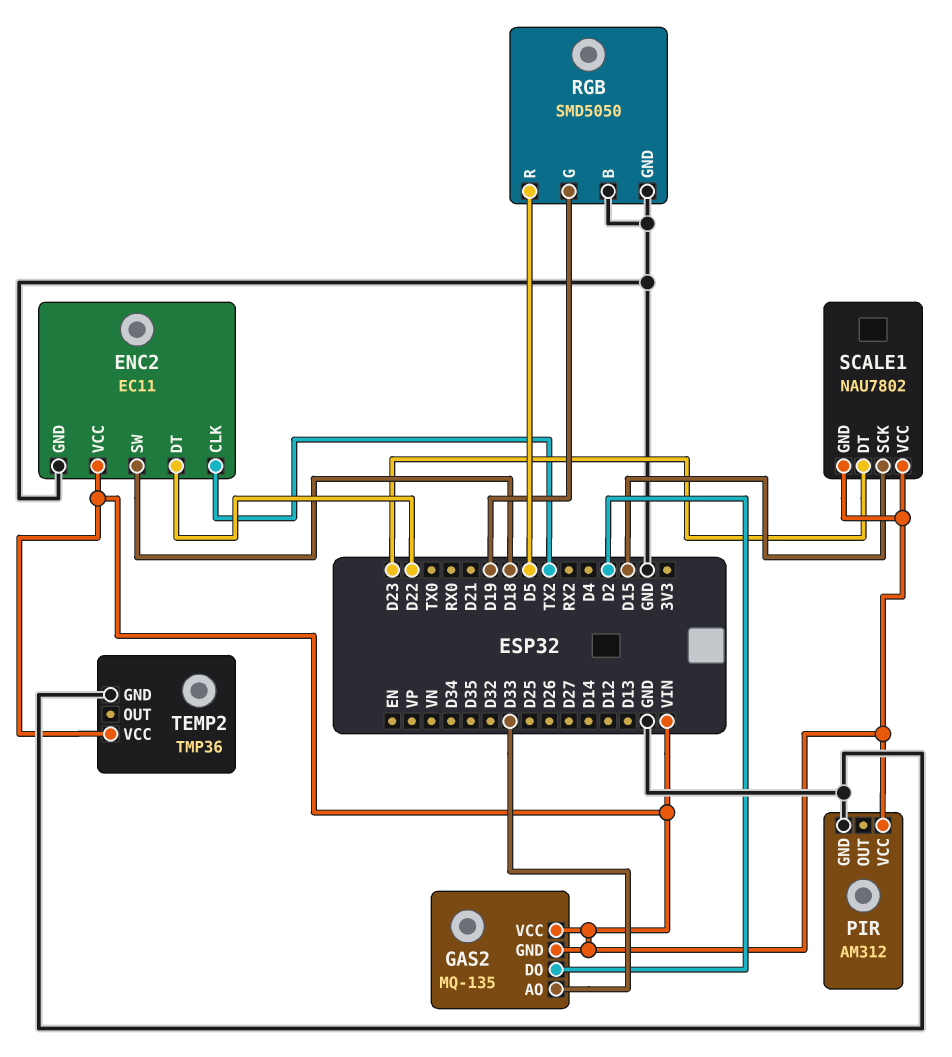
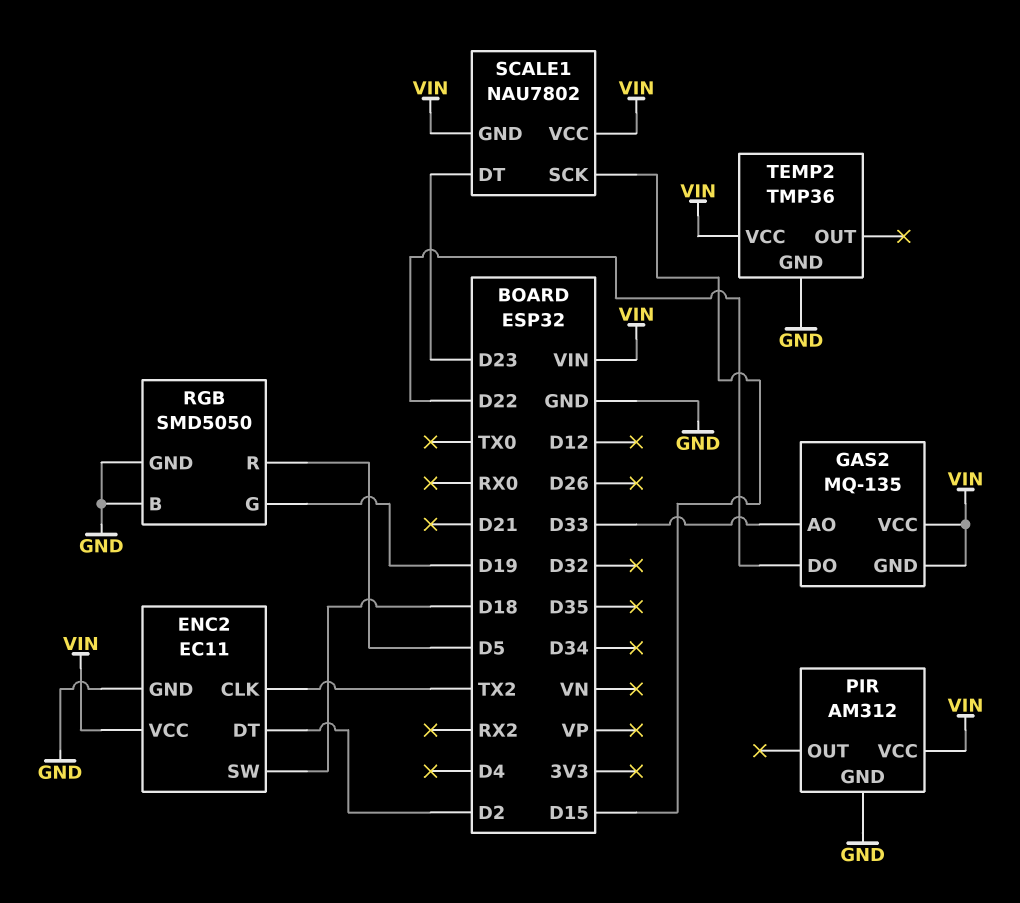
ENC2 pin DT: D22 -> D2
GAS2 pin DO: D2 -> D22

